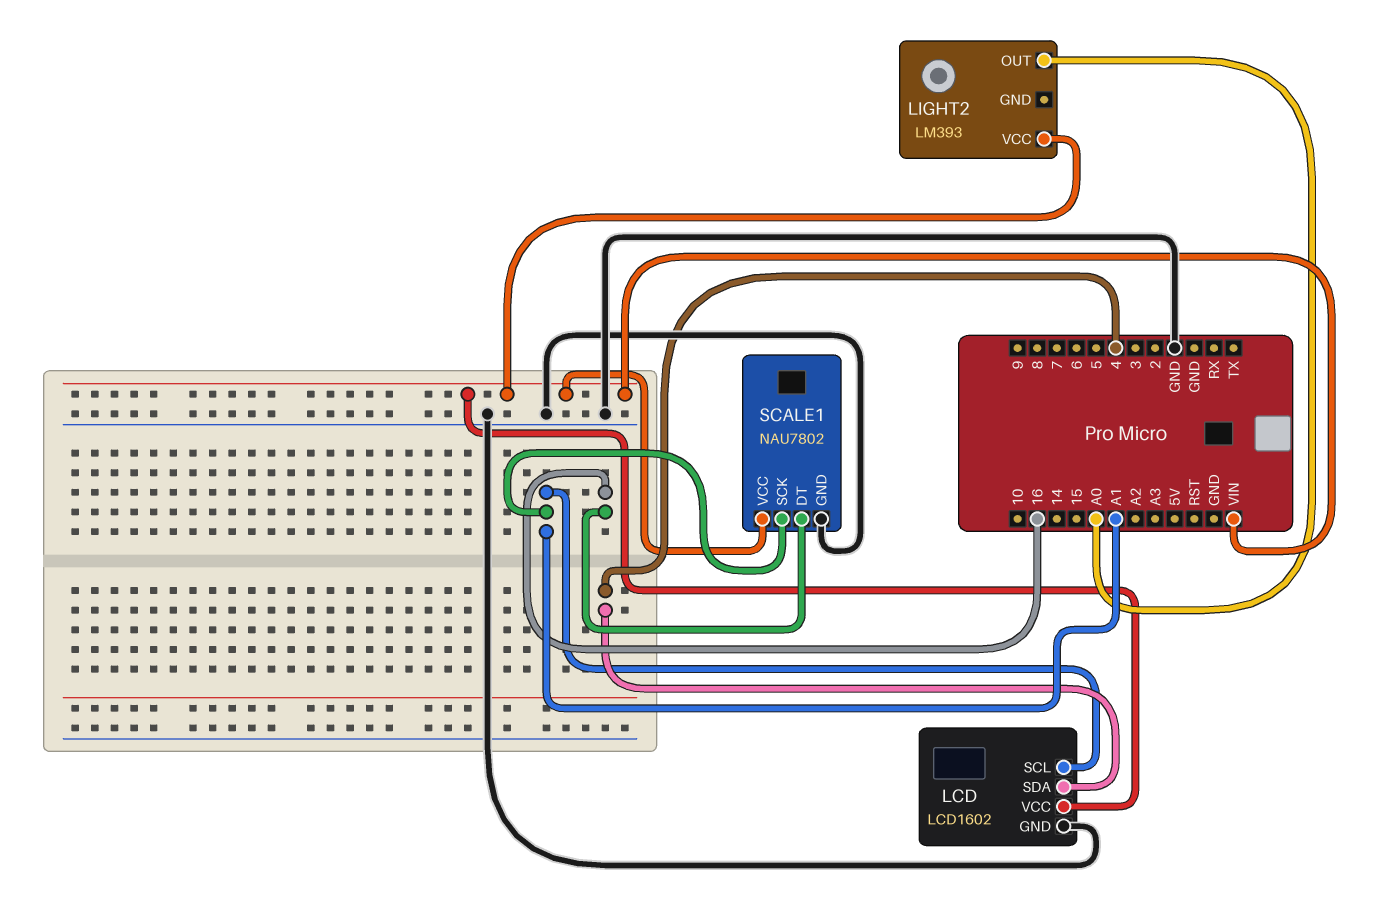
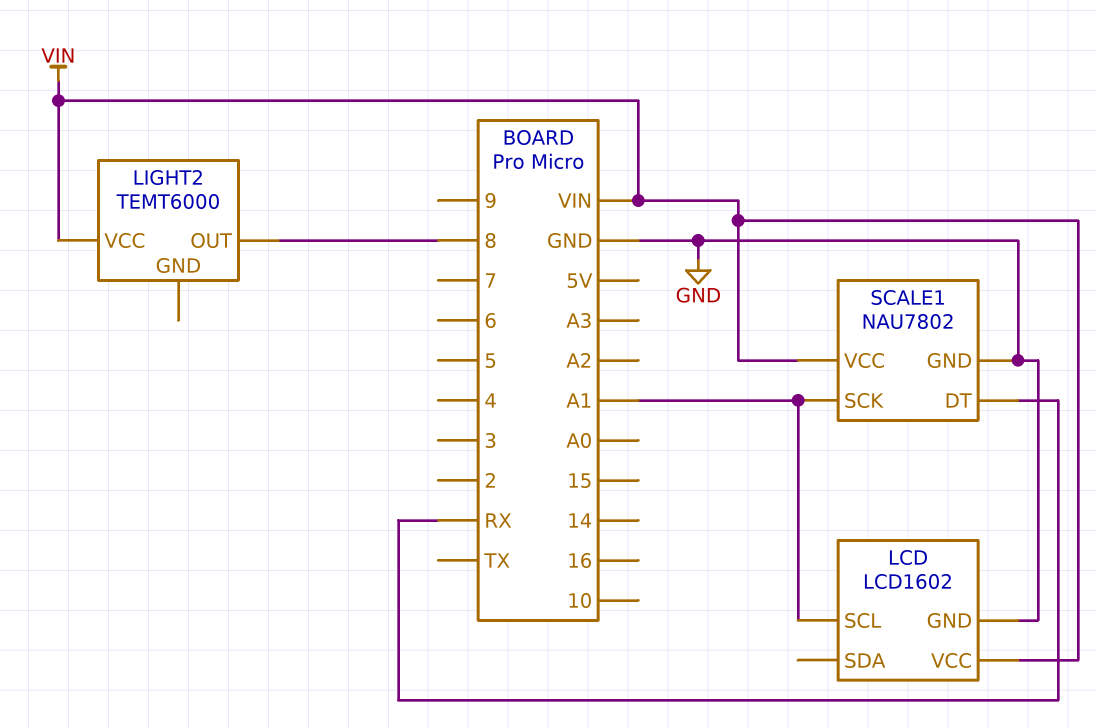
LCD pin SDA: 4 -> none
LIGHT2: LM393 -> TEMT6000
LIGHT2 pin OUT: A0 -> 8
SCALE1 pin DT: 16 -> RX

